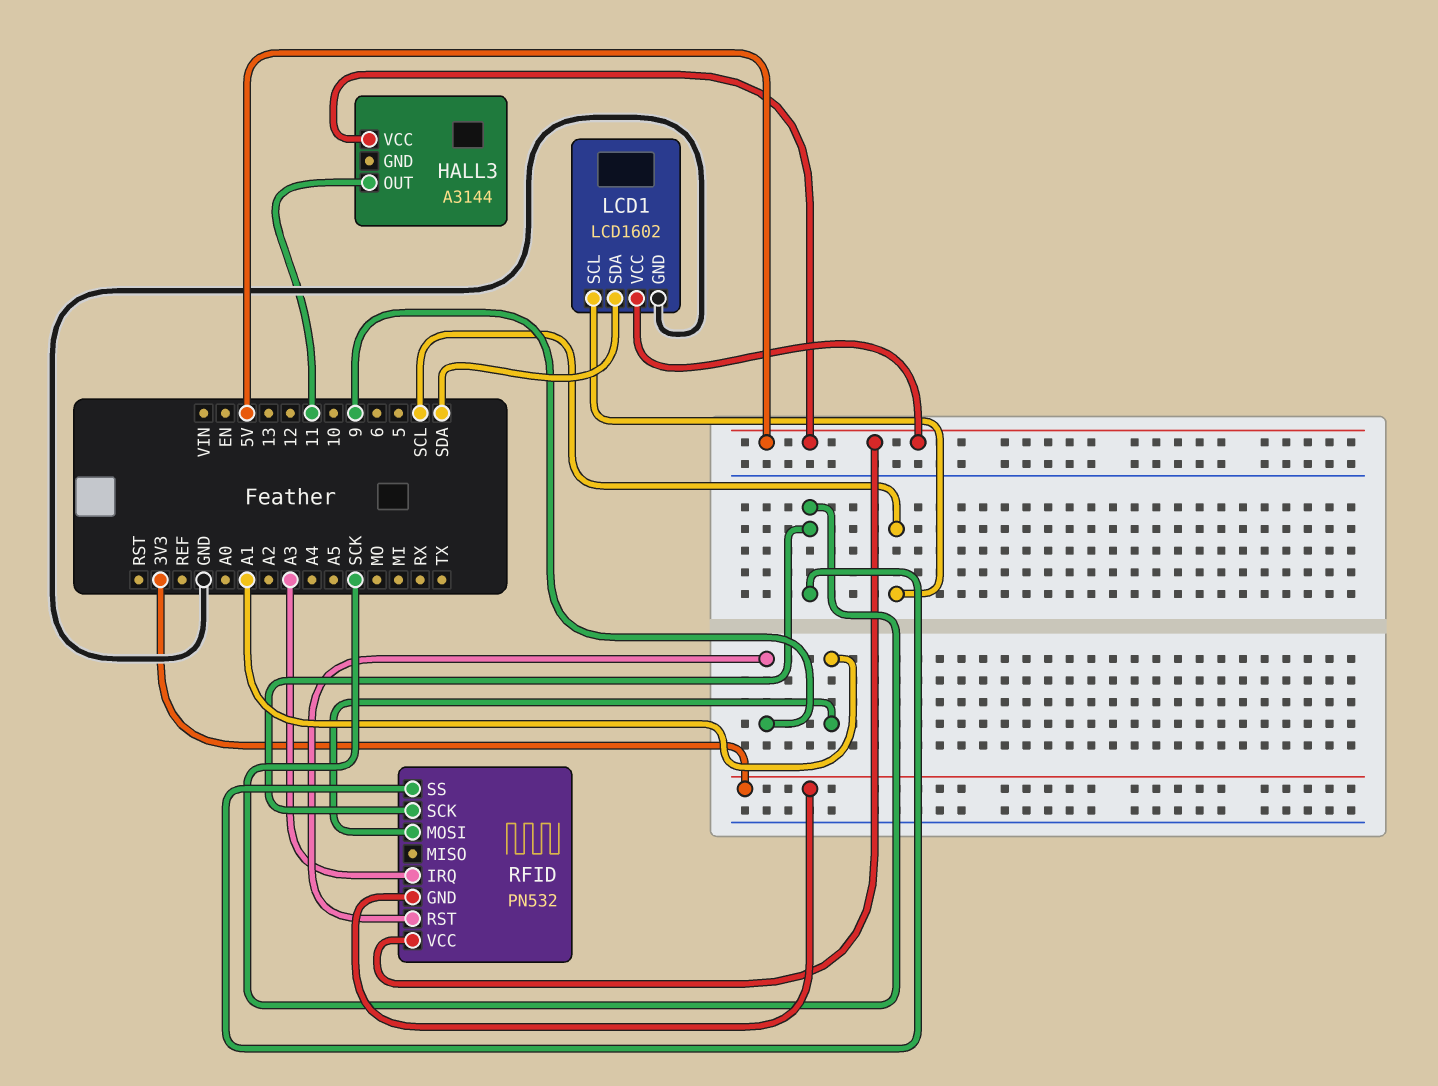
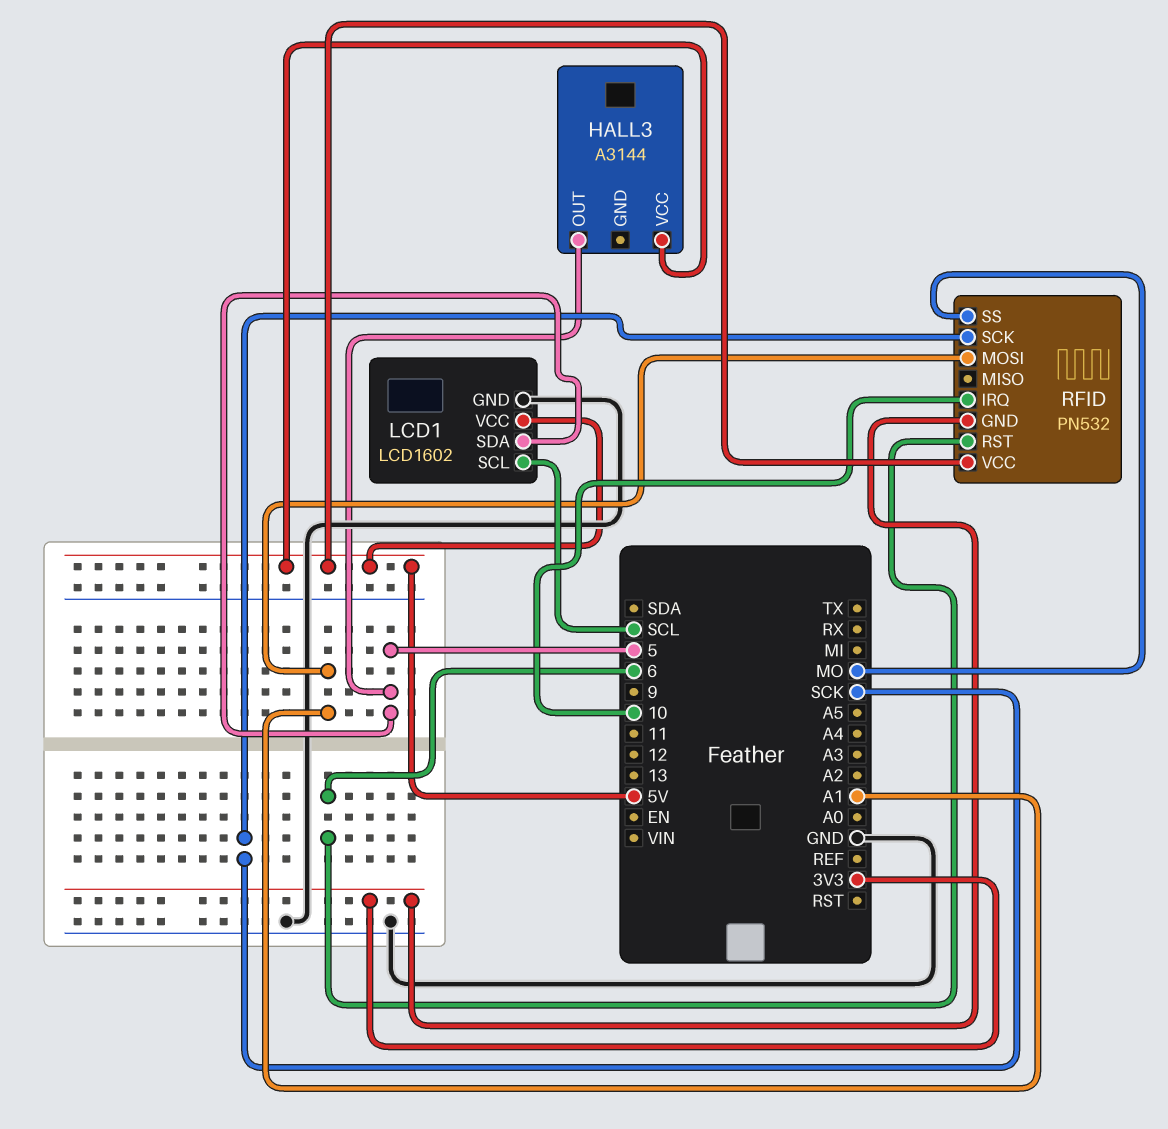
HALL3 pin OUT: 11 -> 5
LCD1 pin SDA: SDA -> 5
RFID pin IRQ: A3 -> 10
RFID pin RST: 9 -> 6
RFID pin SS: SCK -> MO

